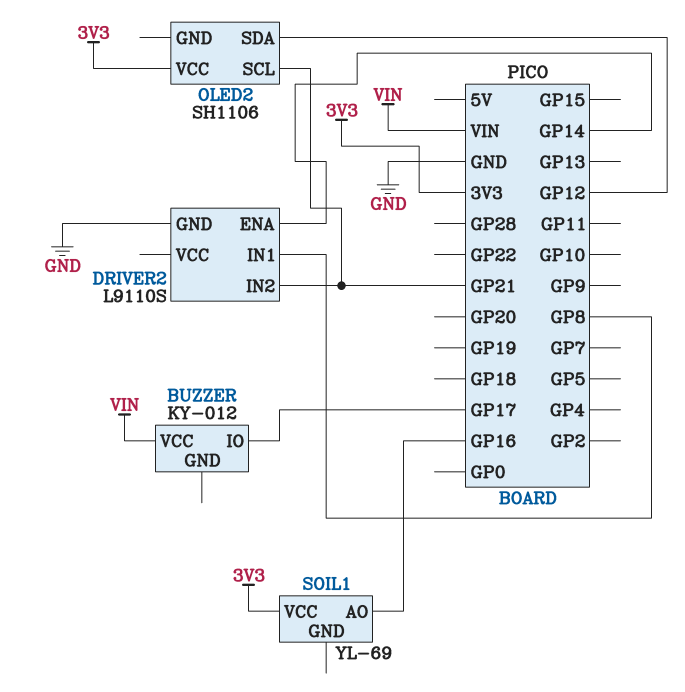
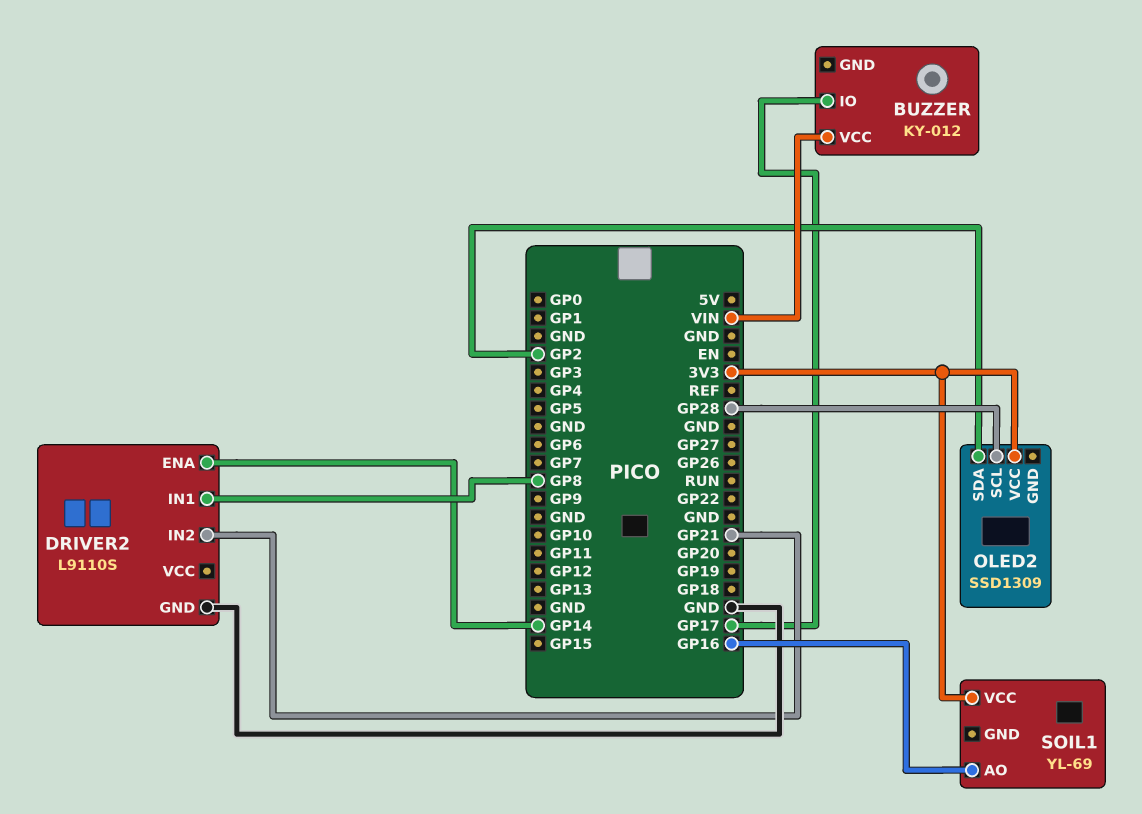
OLED2: SH1106 -> SSD1309
OLED2 pin SCL: GP21 -> GP28
OLED2 pin SDA: GP12 -> GP2

